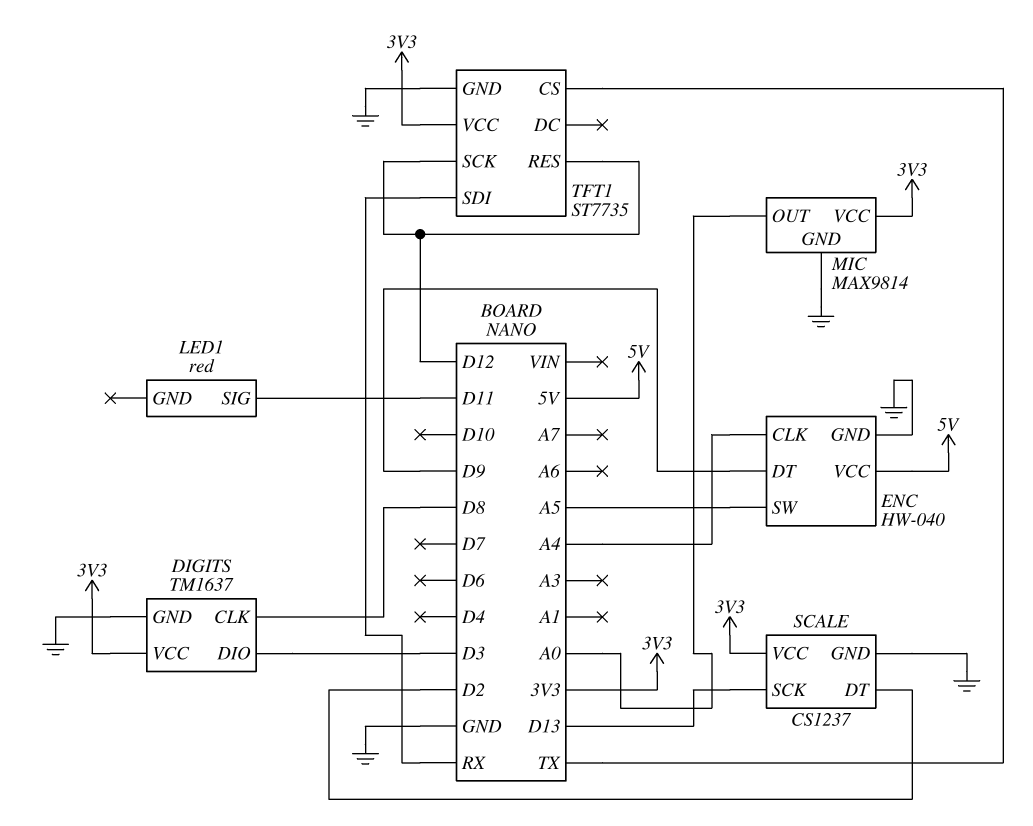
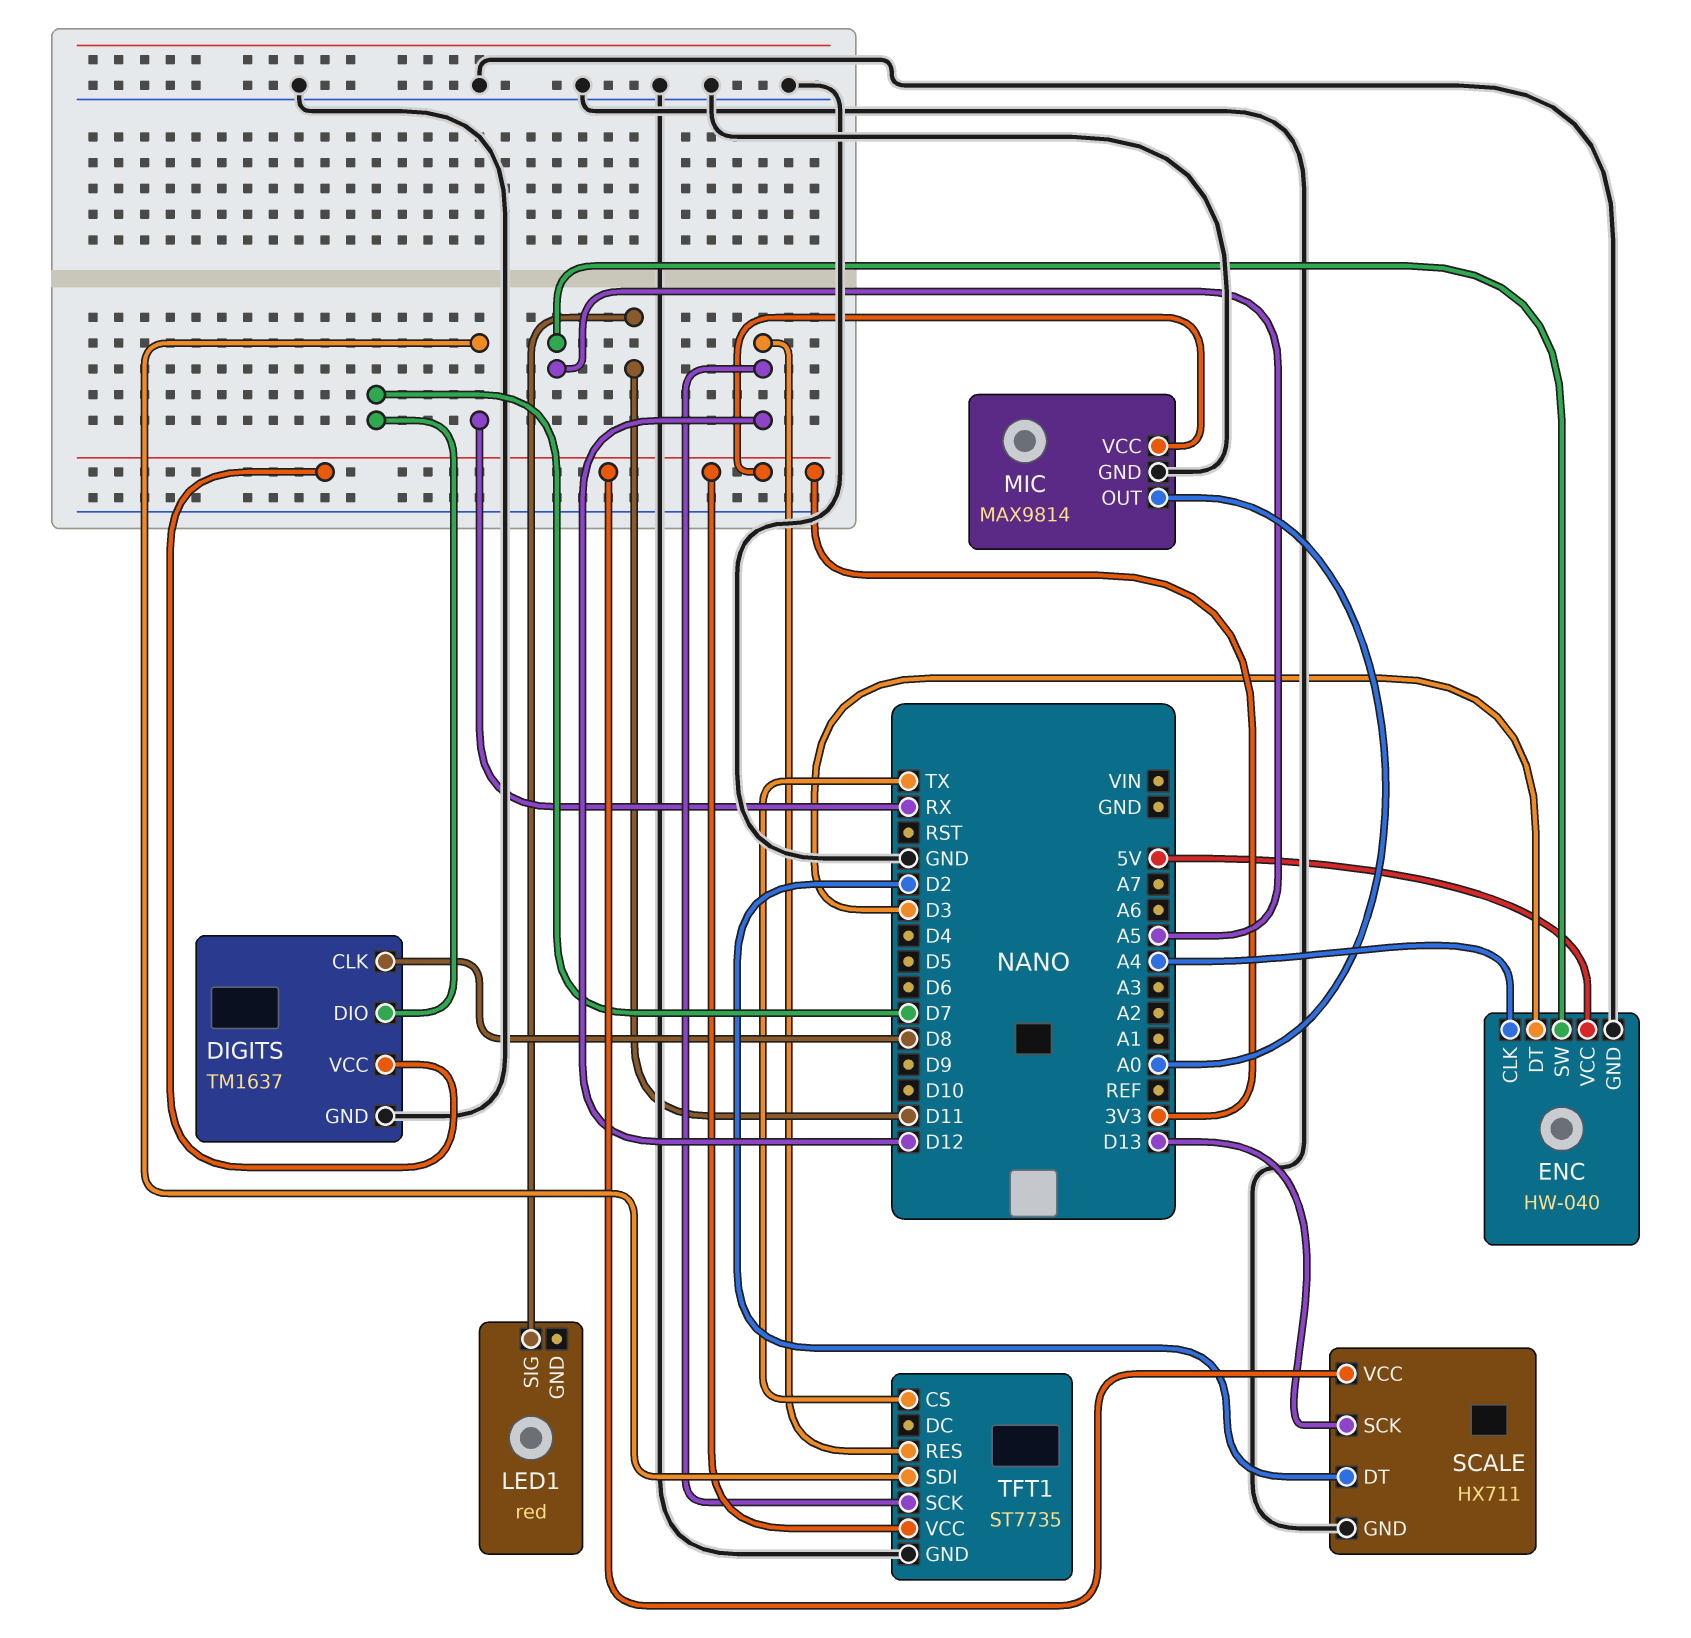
DIGITS pin DIO: D3 -> D7
ENC pin DT: D9 -> D3
SCALE: CS1237 -> HX711

